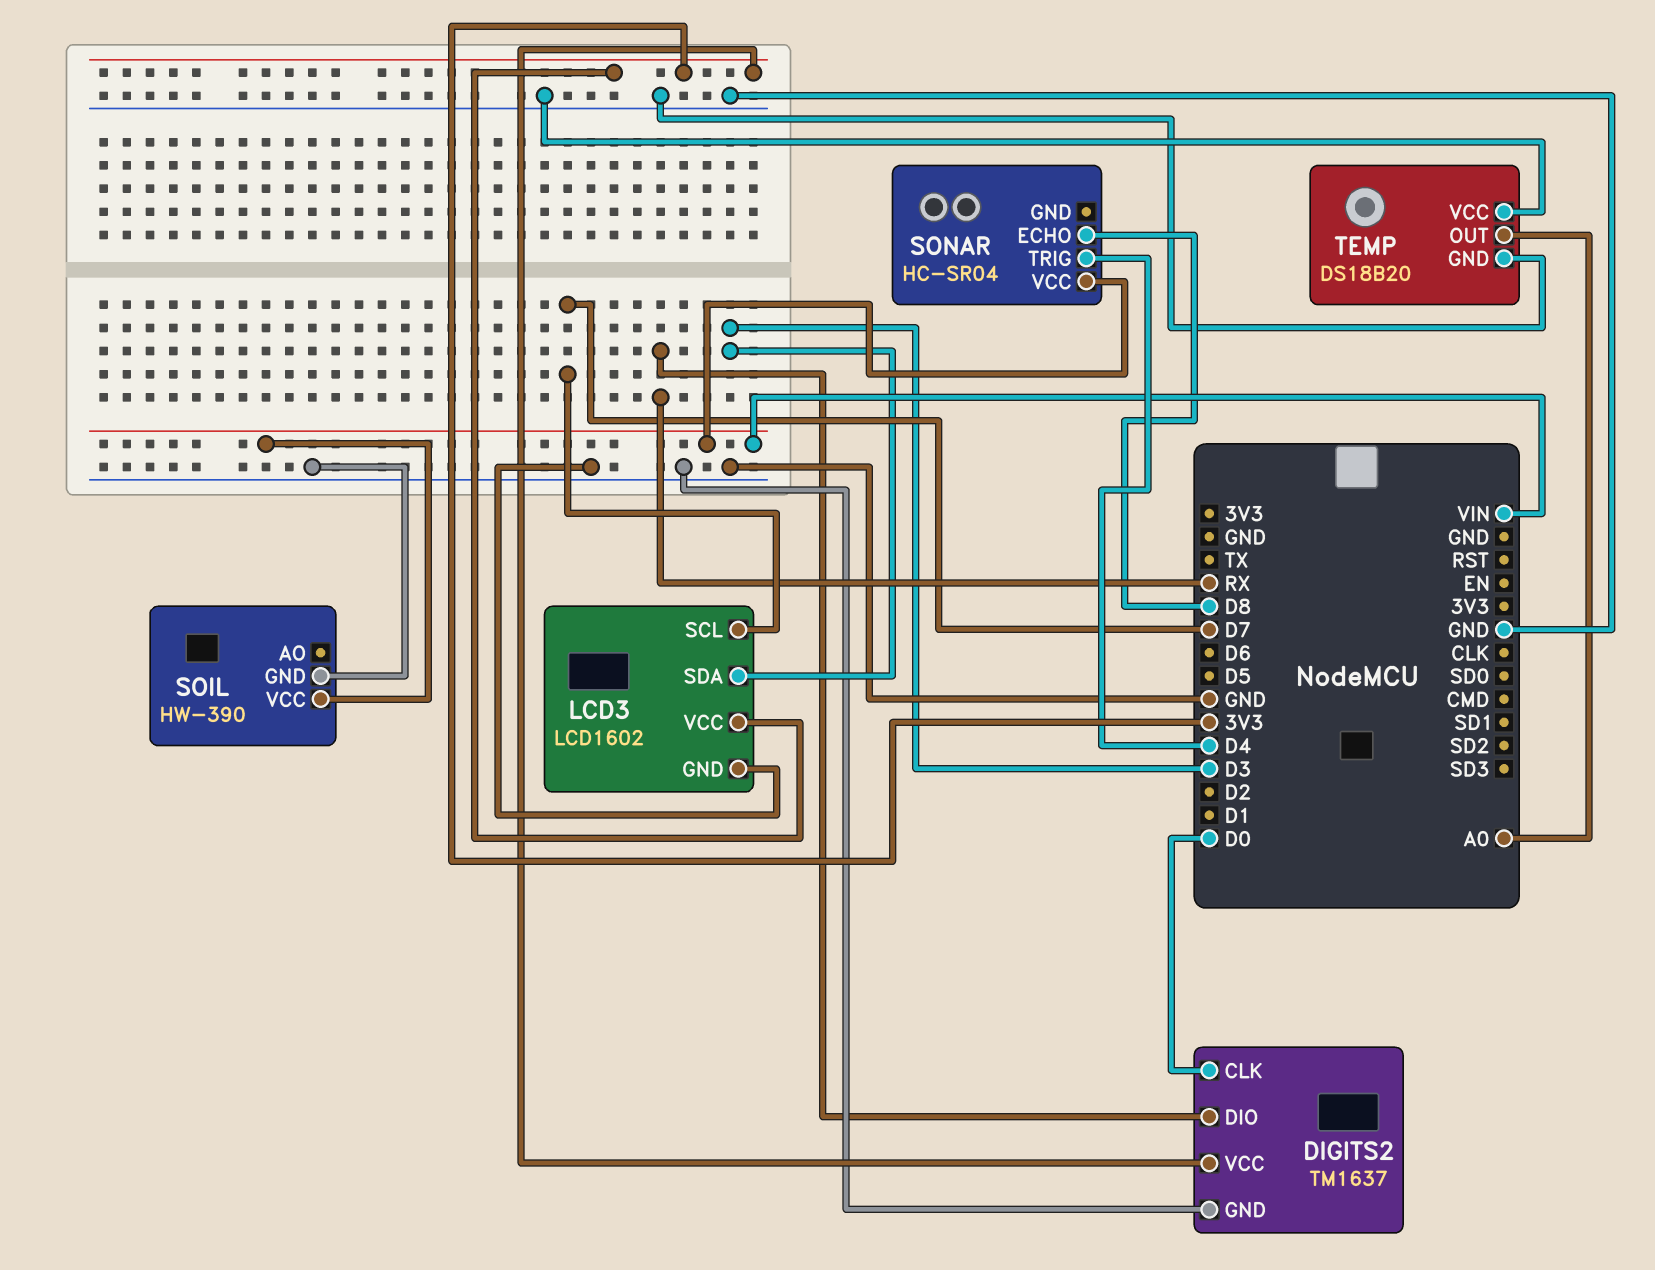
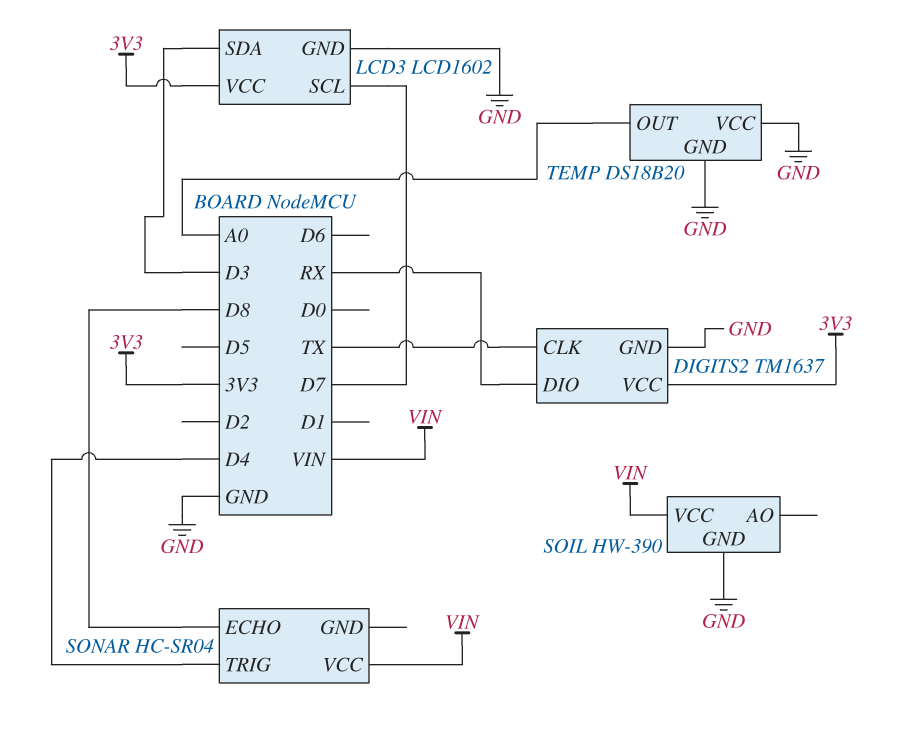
DIGITS2 pin CLK: D0 -> TX

